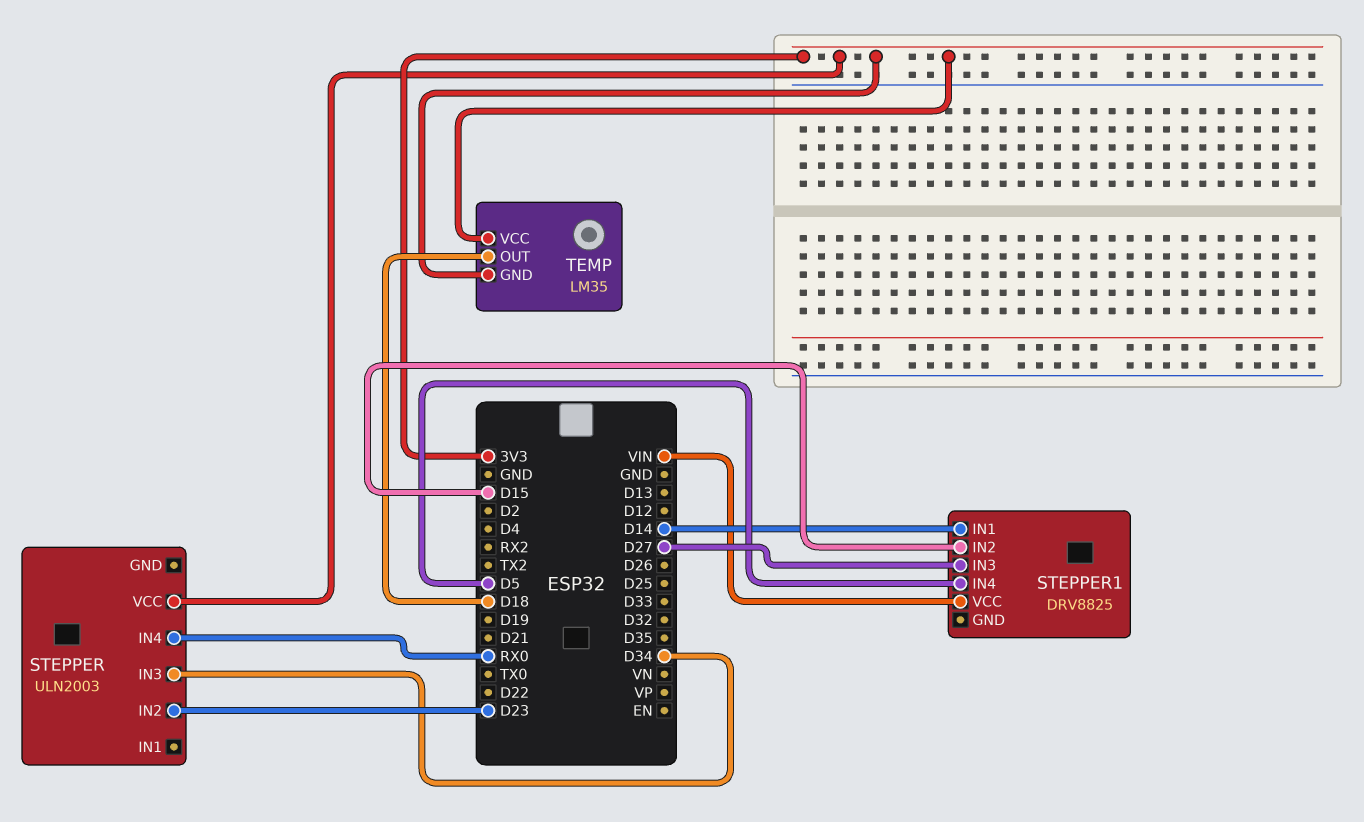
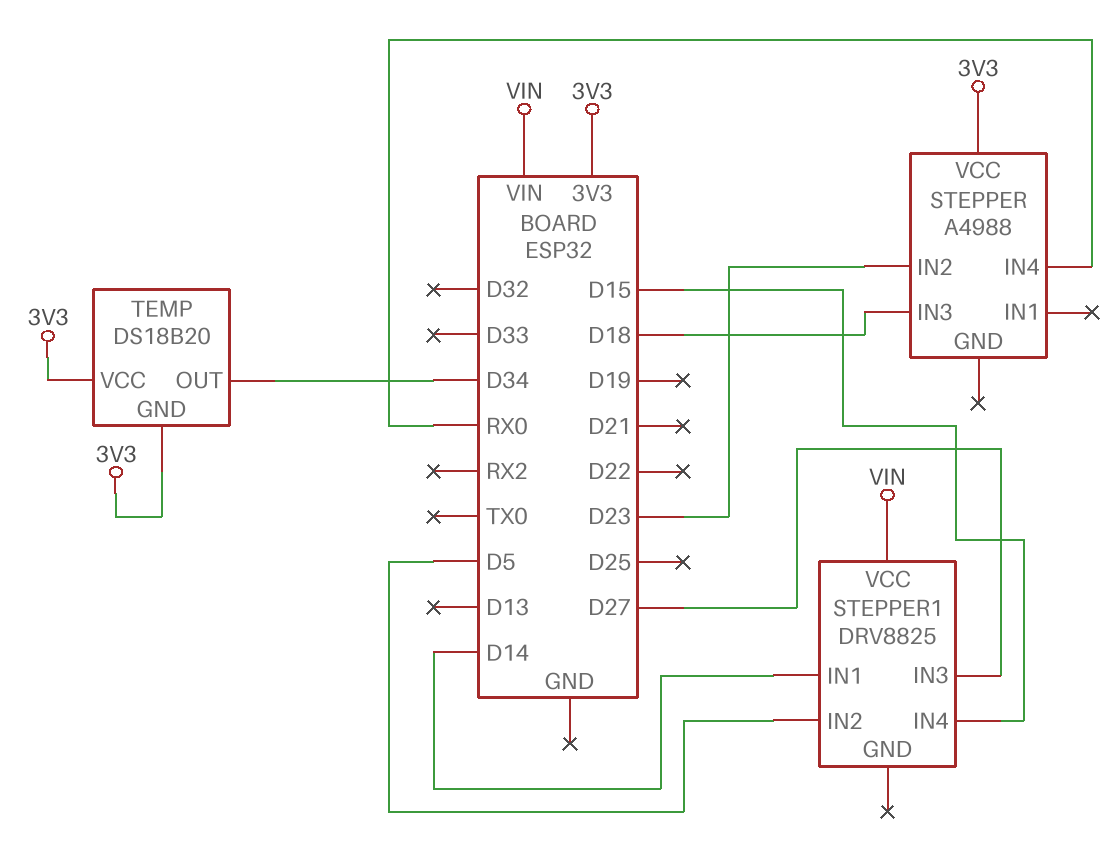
STEPPER: ULN2003 -> A4988
STEPPER pin IN3: D34 -> D18
STEPPER1 pin IN2: D15 -> D5
STEPPER1 pin IN4: D5 -> D15
TEMP: LM35 -> DS18B20
TEMP pin OUT: D18 -> D34

